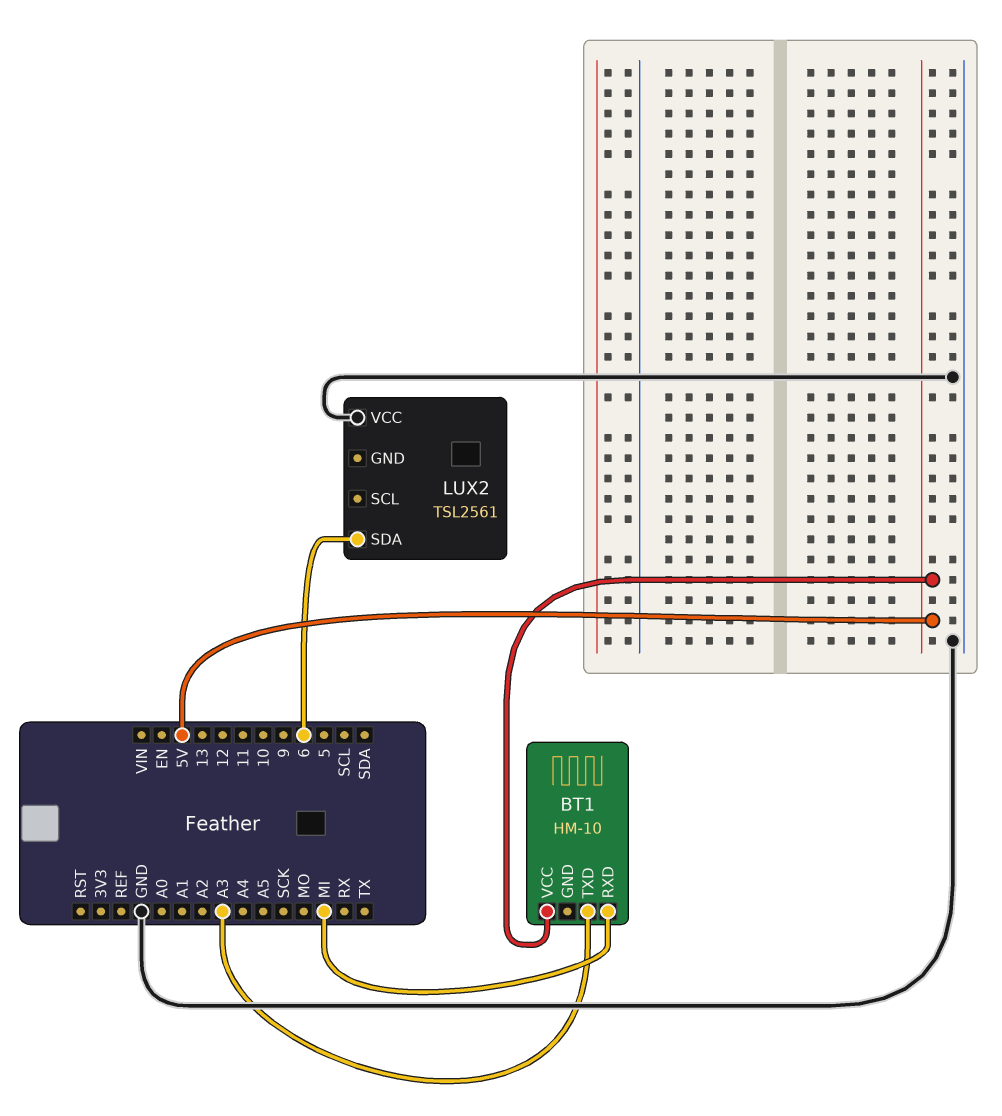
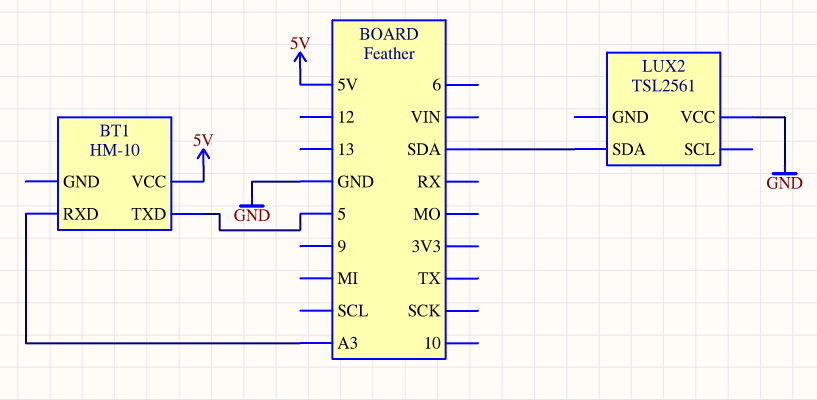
BT1 pin RXD: MI -> A3
BT1 pin TXD: A3 -> 5
LUX2 pin SDA: 6 -> SDA

